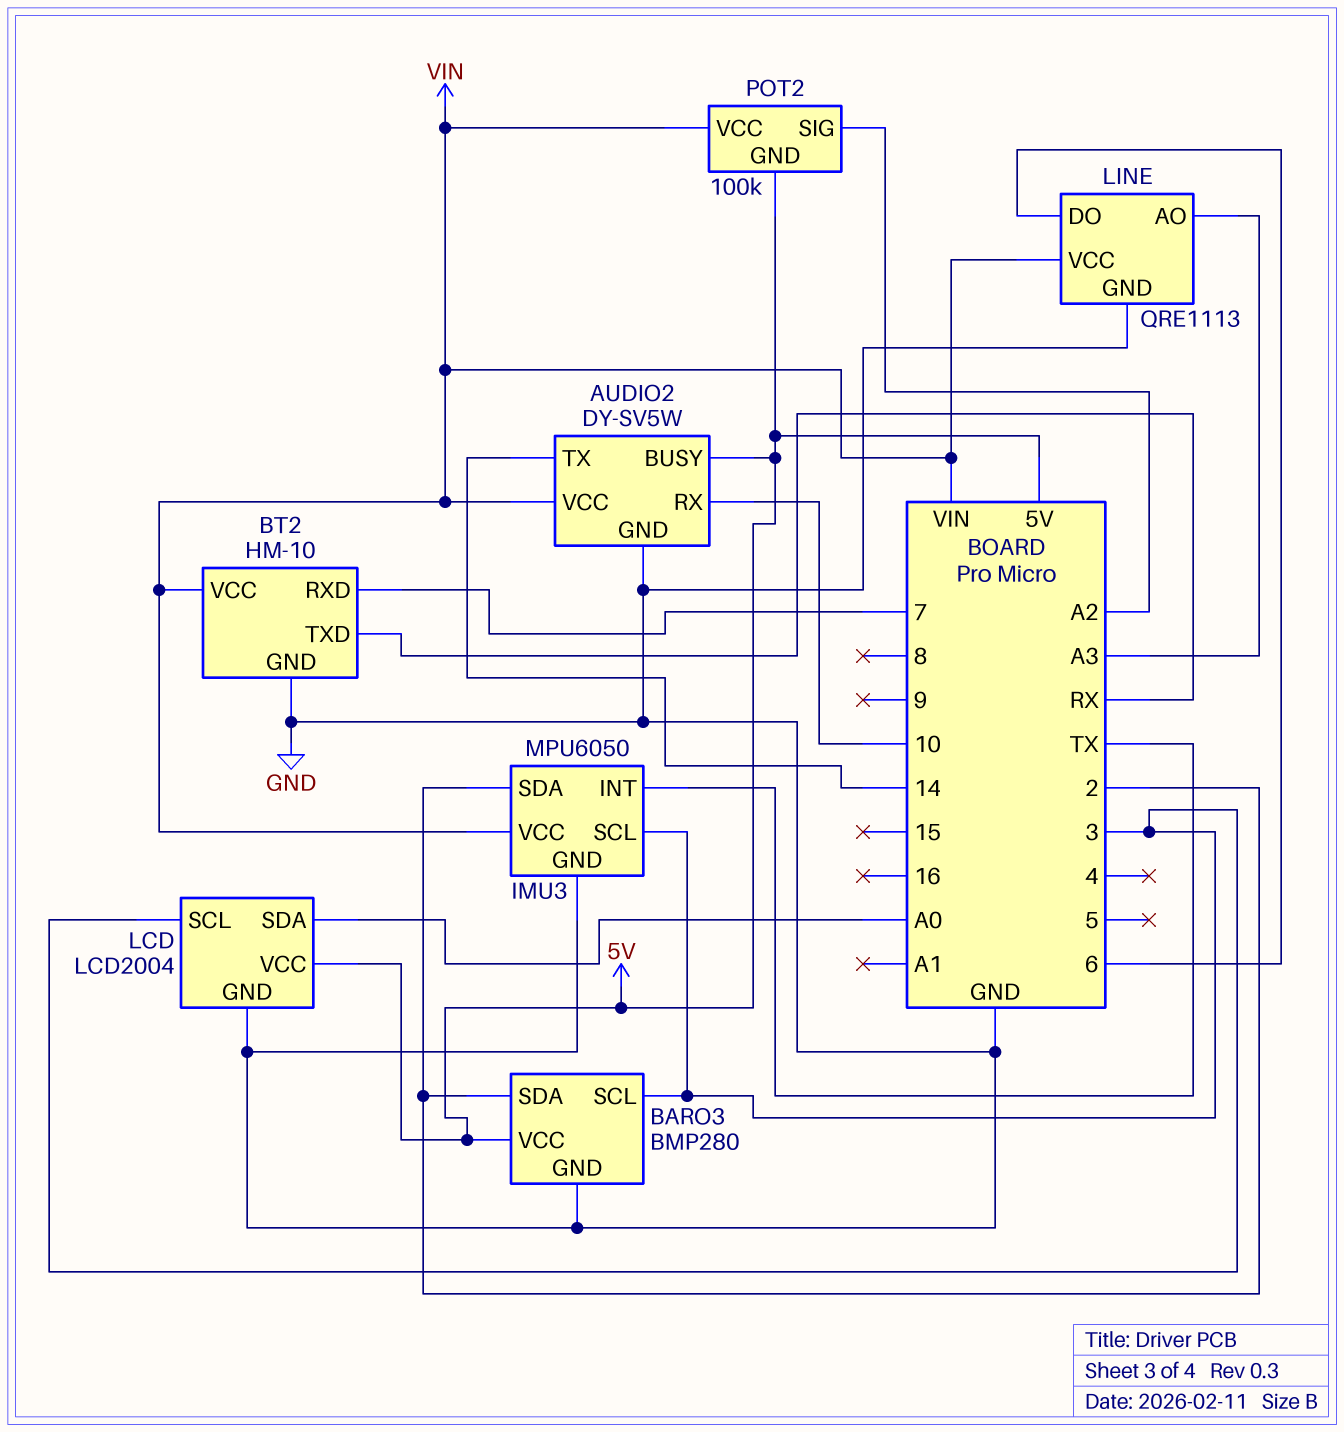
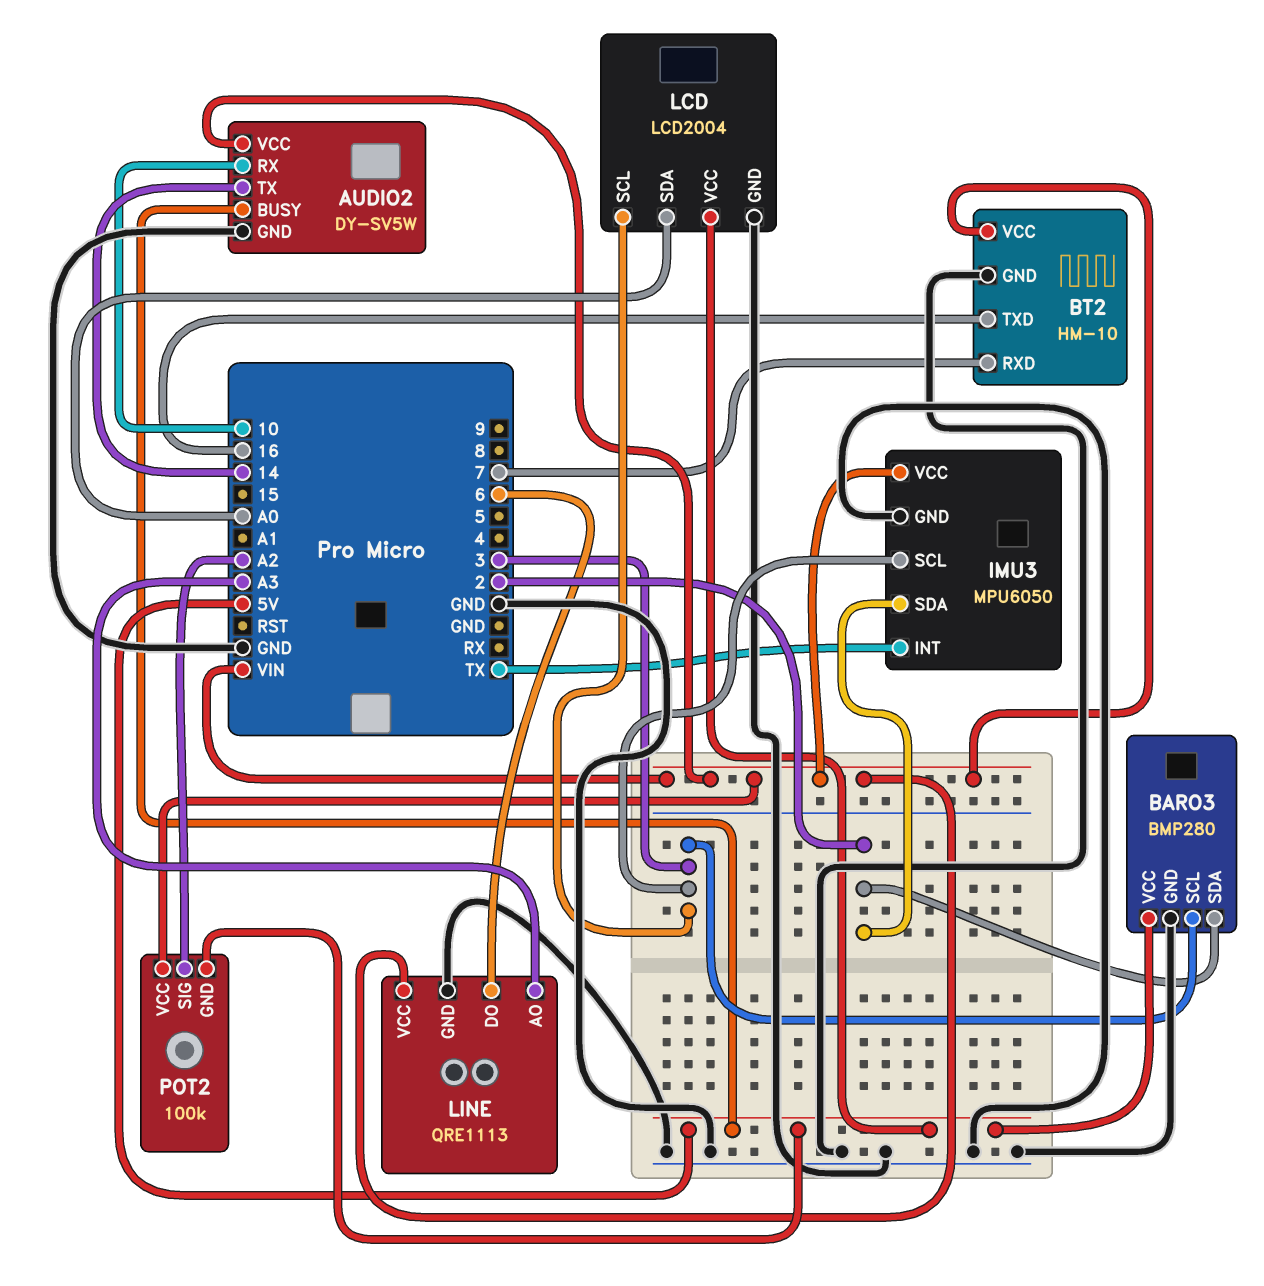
BT2 pin TXD: RX -> 16

